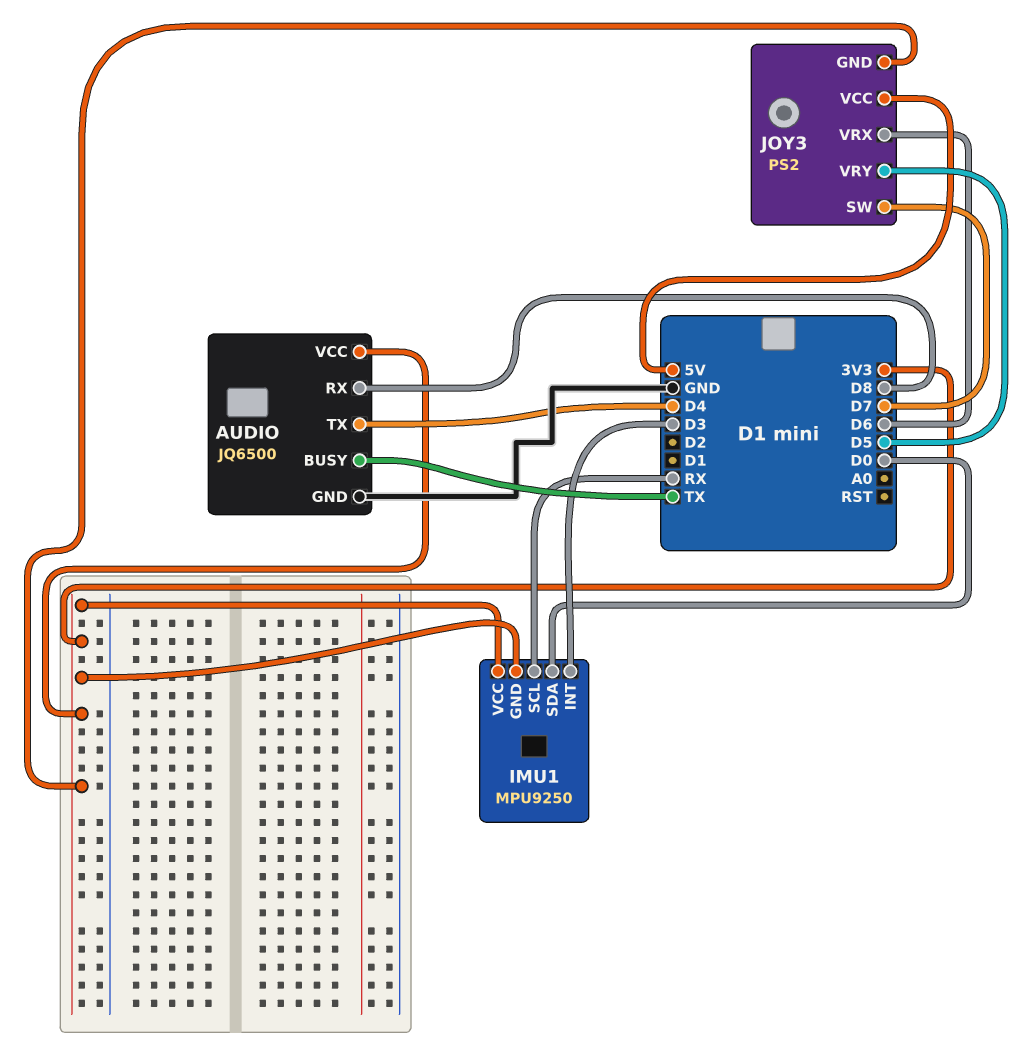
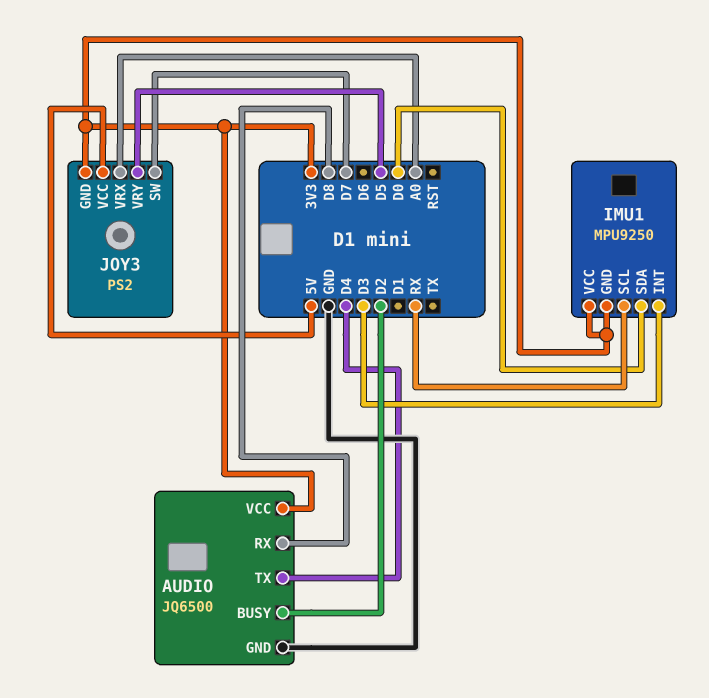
AUDIO pin BUSY: TX -> D2
JOY3 pin VRX: D6 -> A0

